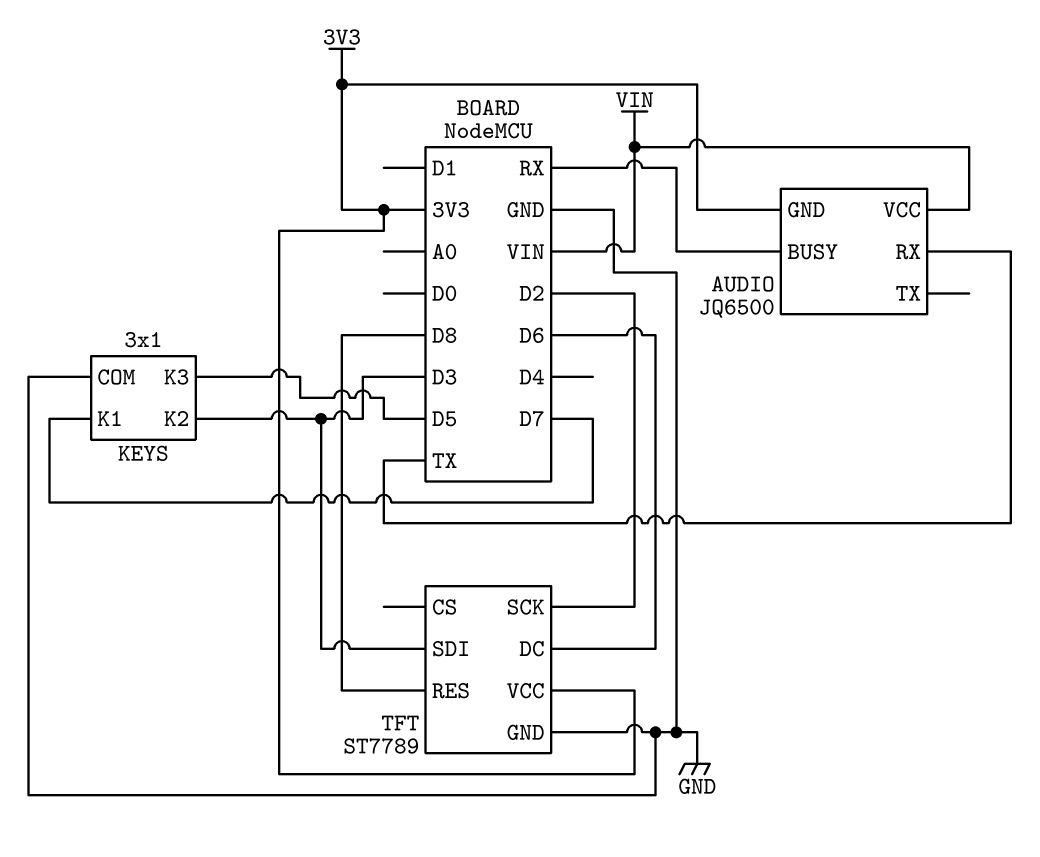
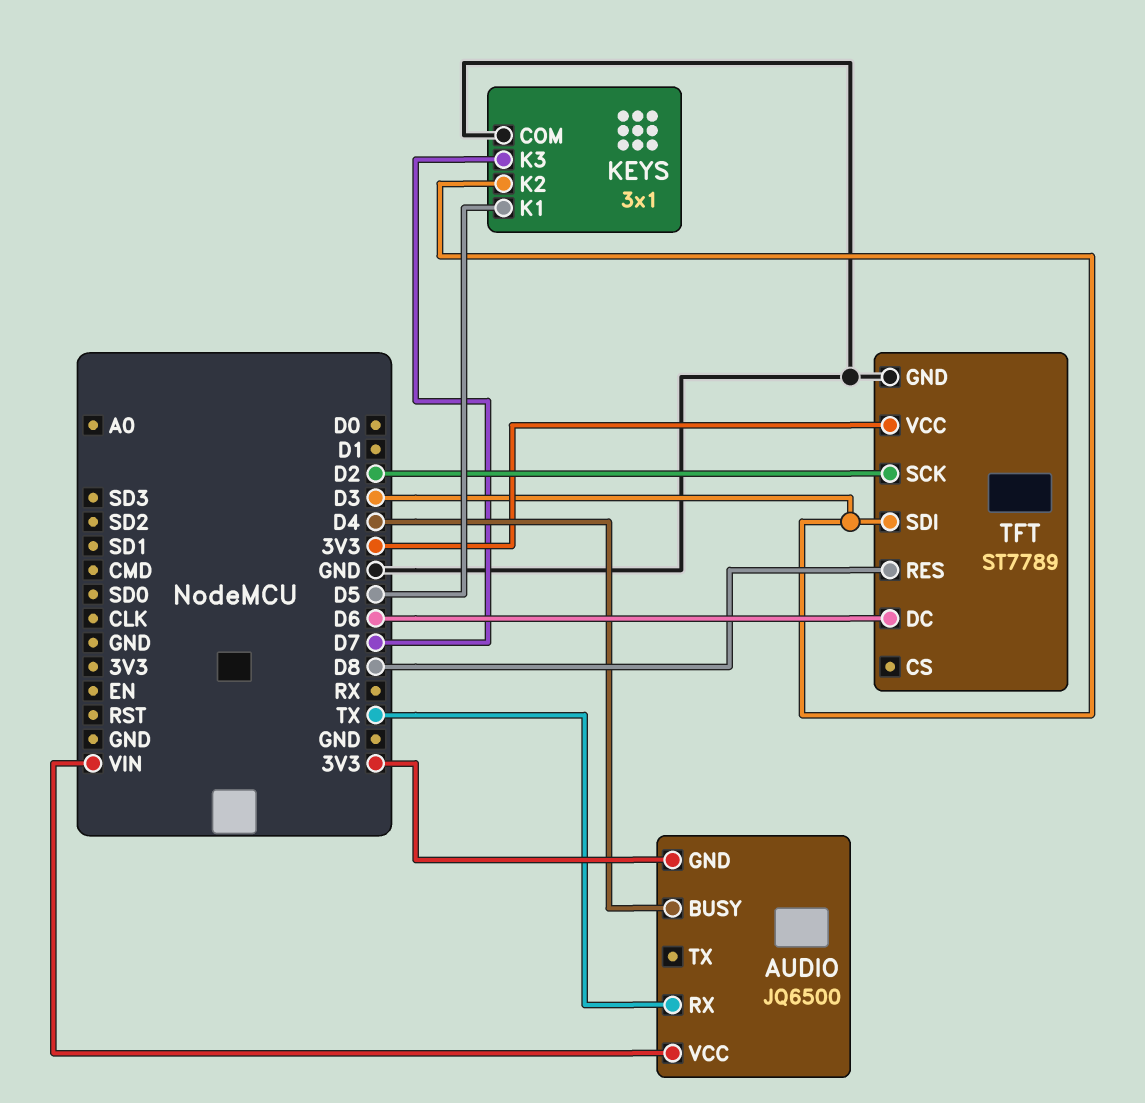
AUDIO pin BUSY: RX -> D4
KEYS pin K1: D7 -> D5
KEYS pin K3: D5 -> D7

